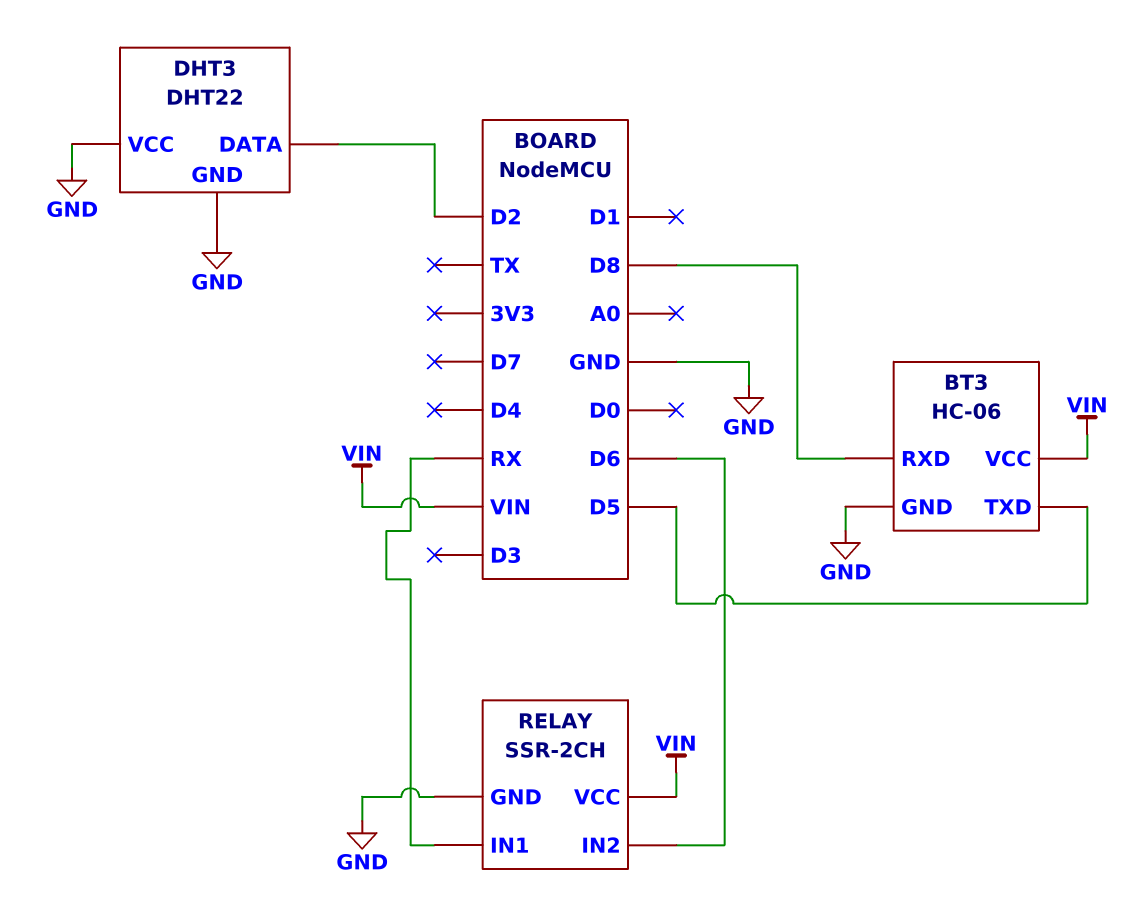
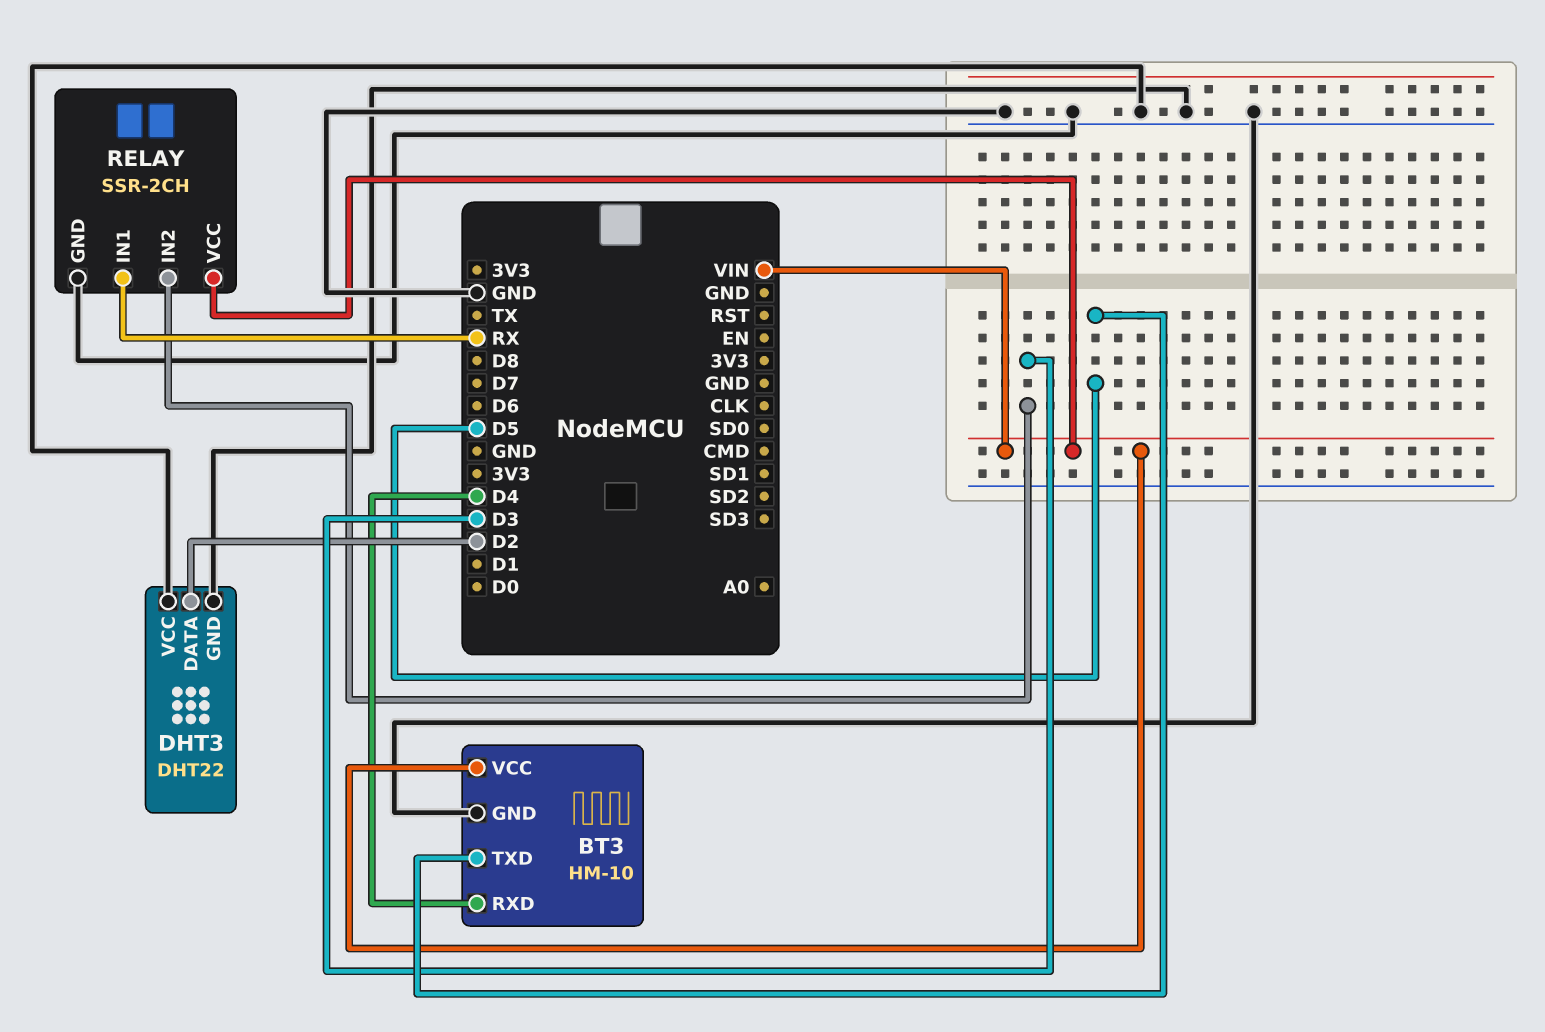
BT3: HC-06 -> HM-10
BT3 pin RXD: D8 -> D4
RELAY pin IN2: D6 -> D3

